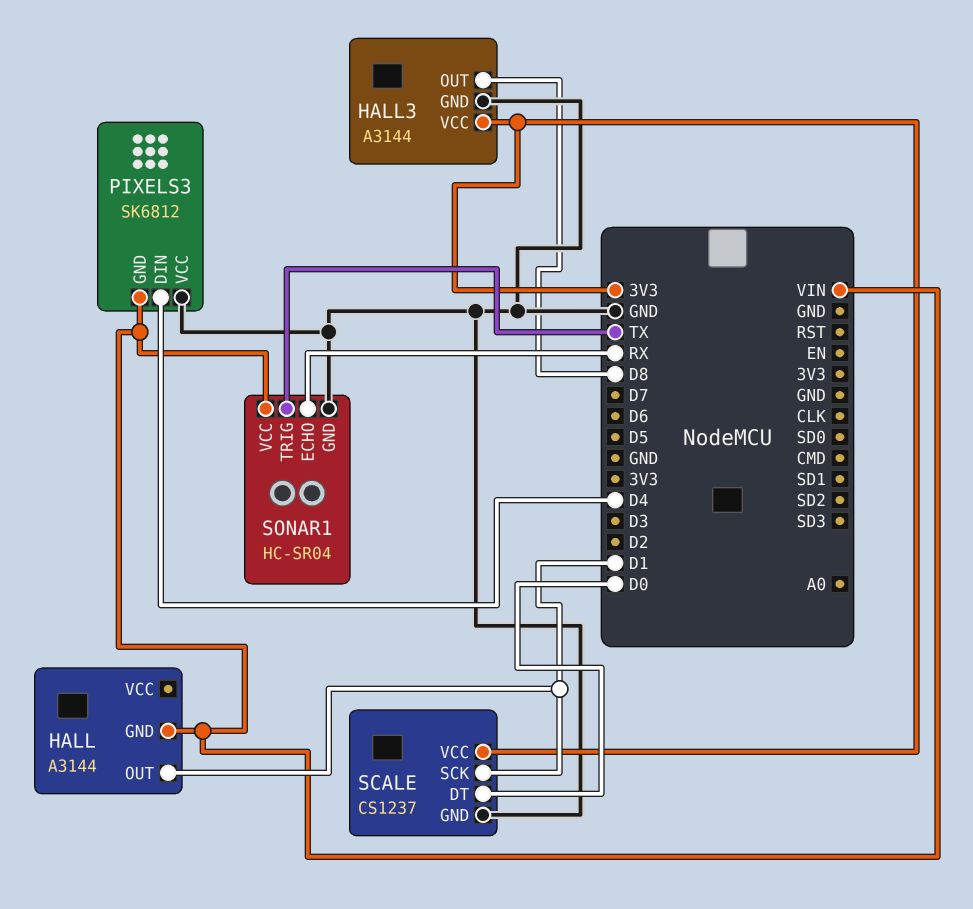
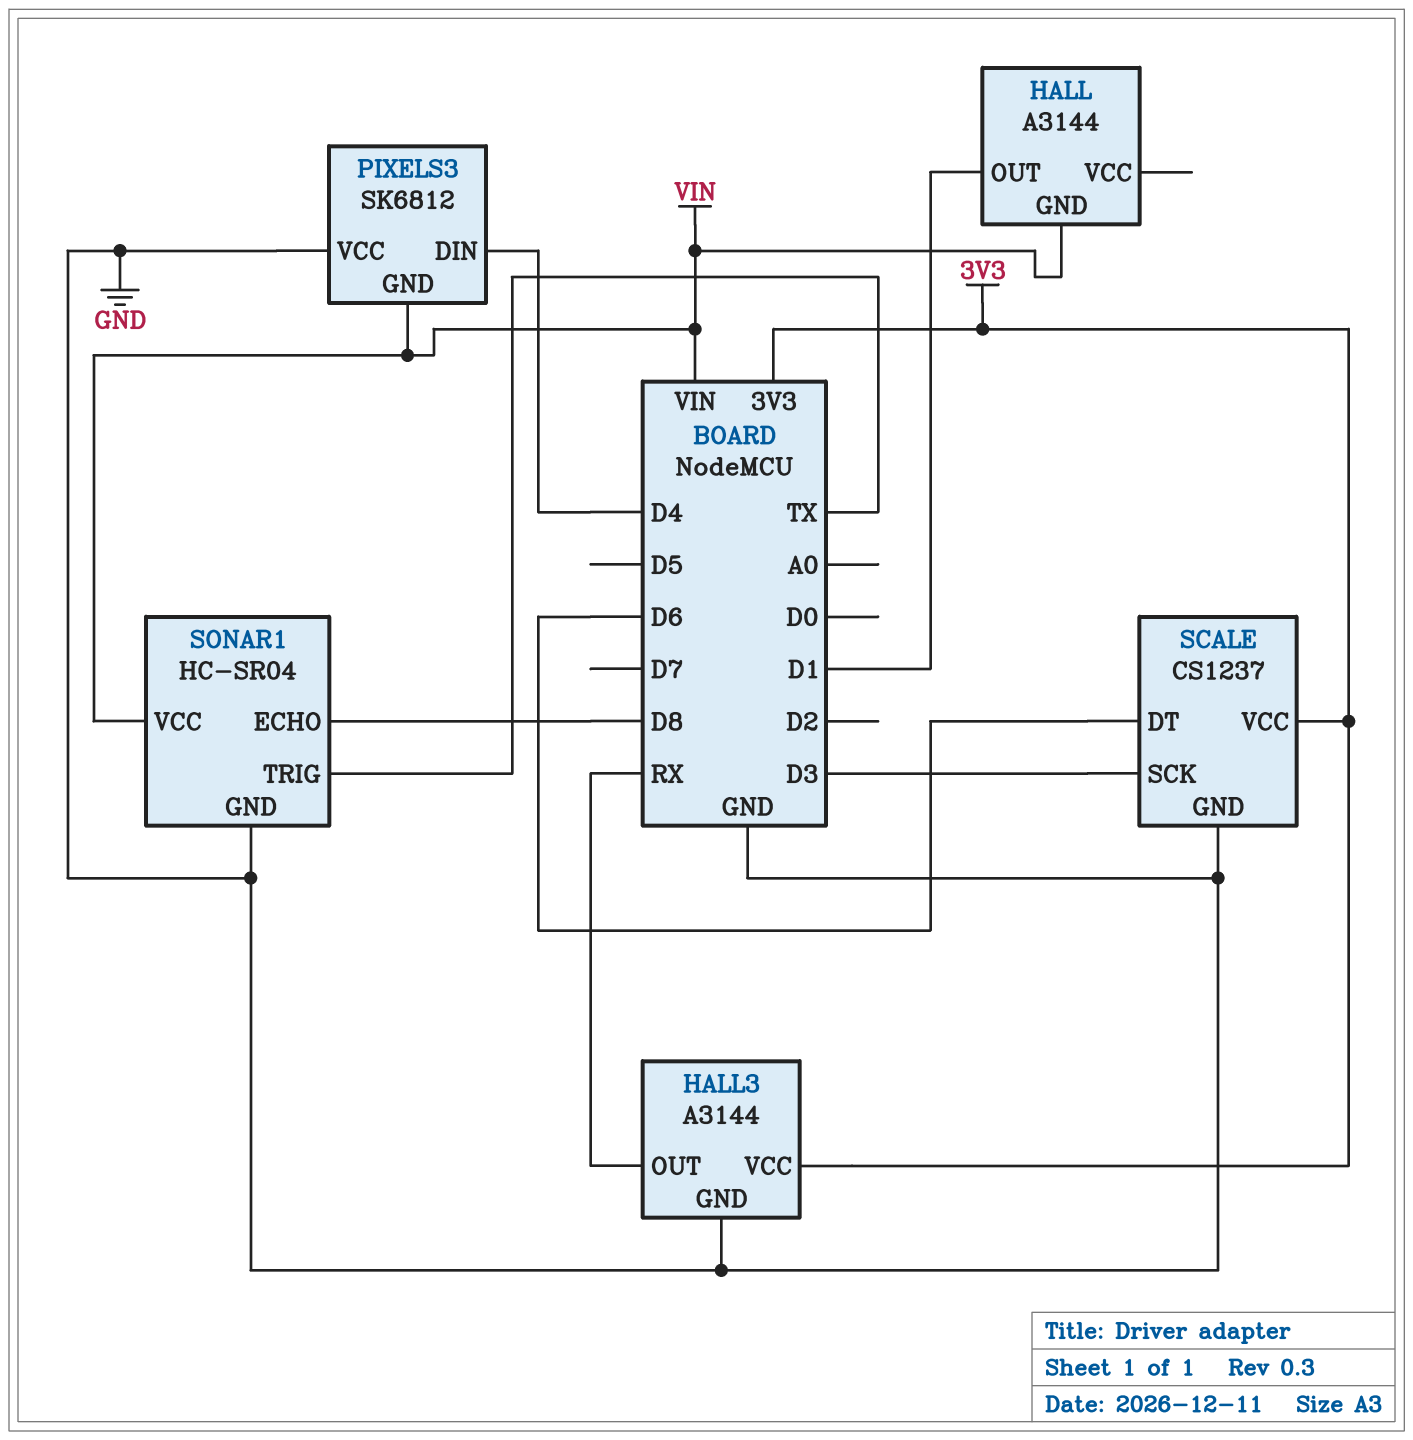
HALL3 pin OUT: D8 -> RX
SCALE pin DT: D0 -> D6
SCALE pin SCK: D1 -> D3
SONAR1 pin ECHO: RX -> D8

